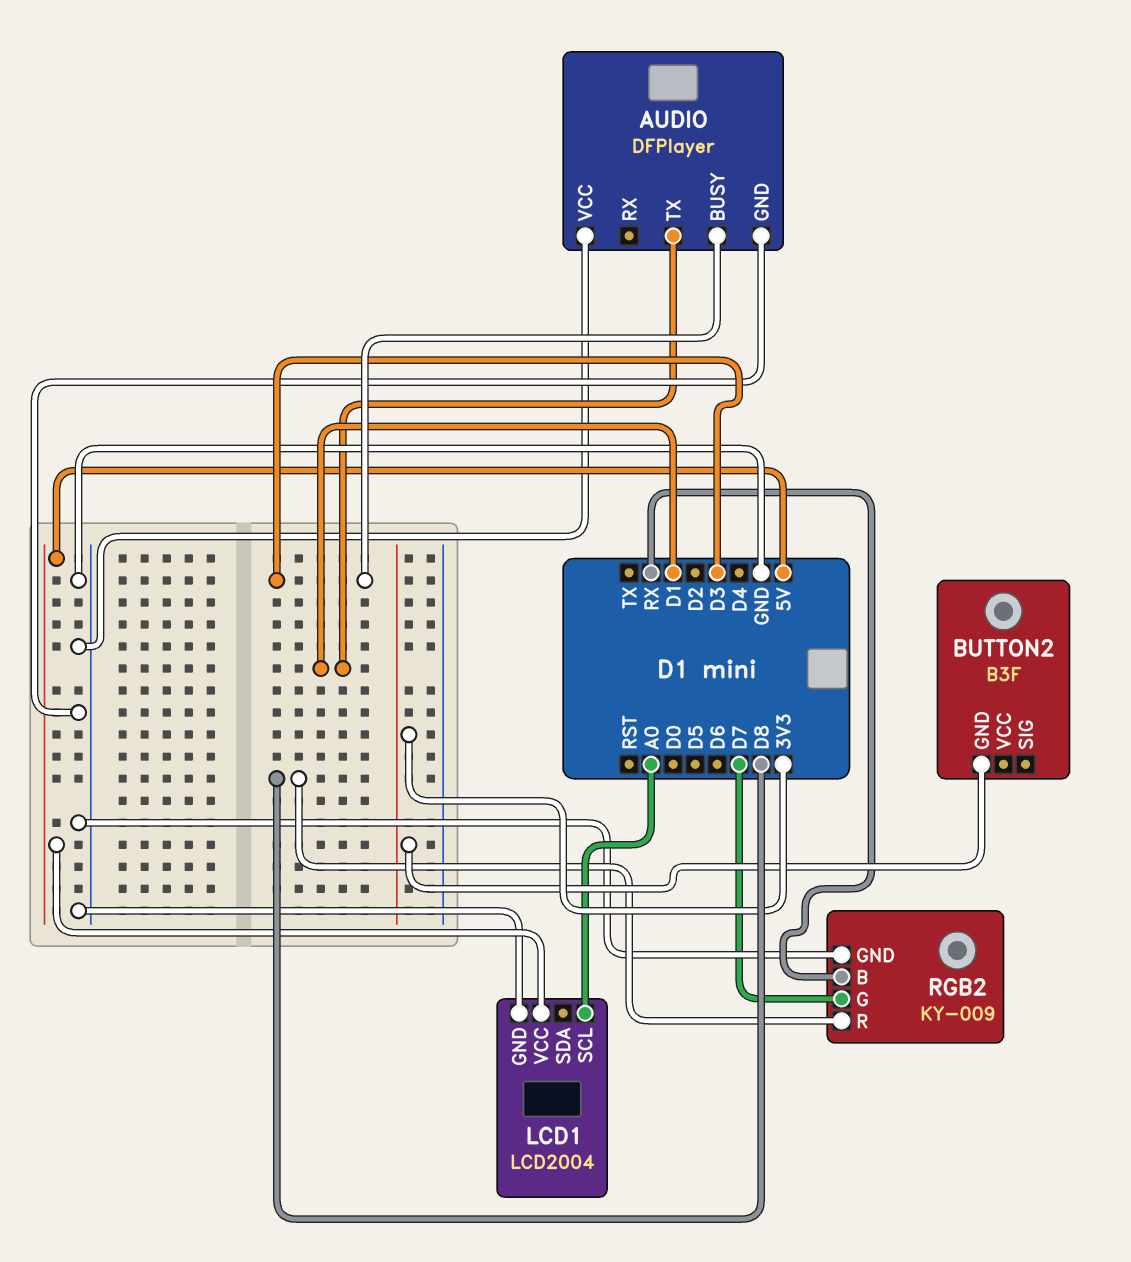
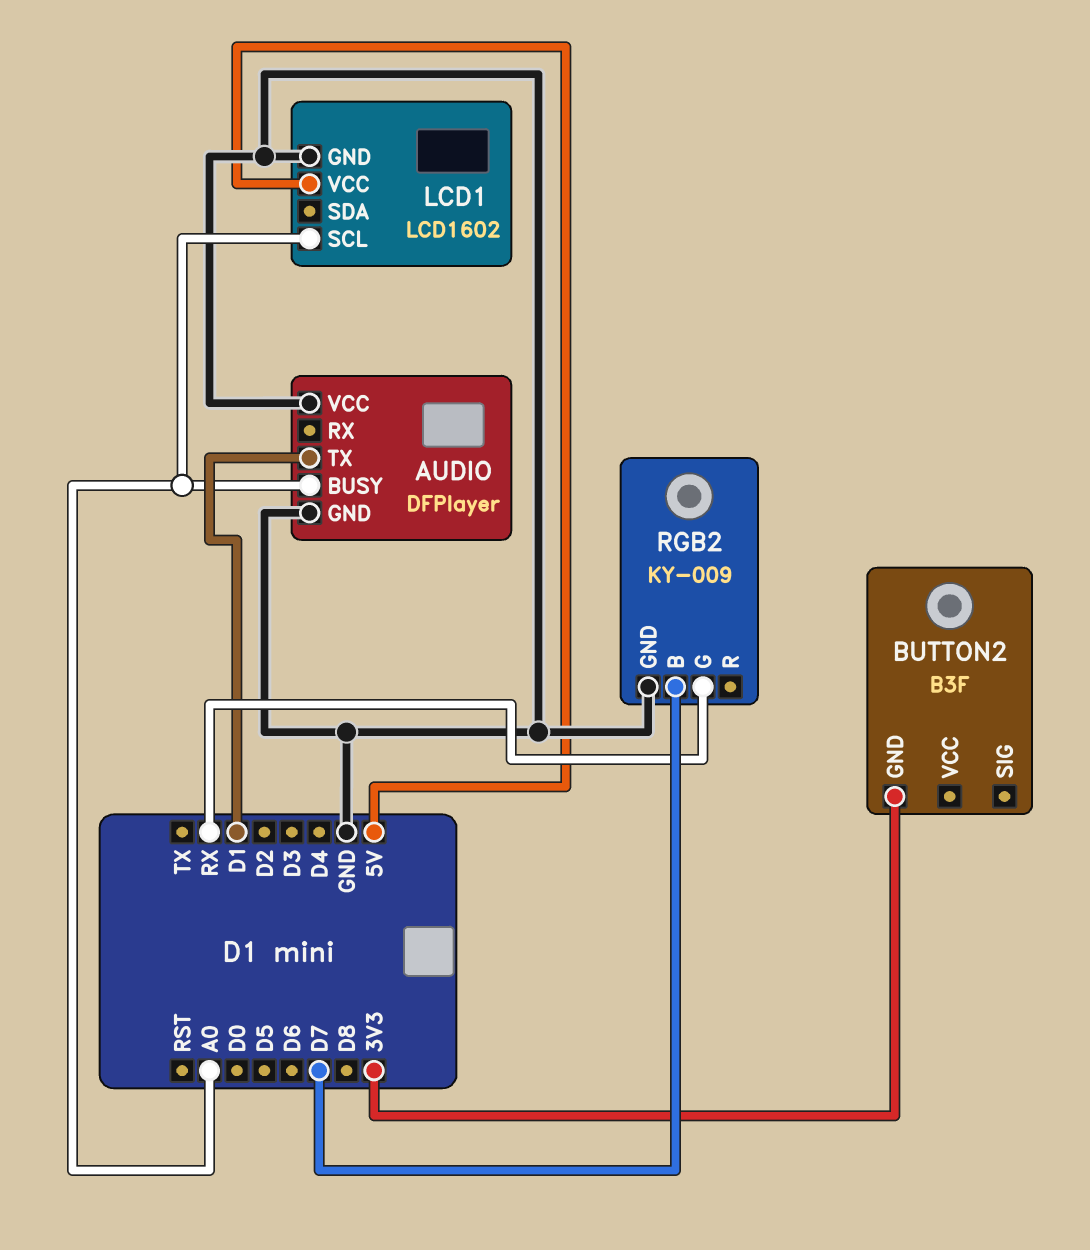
AUDIO pin BUSY: D3 -> A0
LCD1: LCD2004 -> LCD1602
RGB2 pin B: RX -> D7
RGB2 pin G: D7 -> RX
RGB2 pin R: D8 -> none

